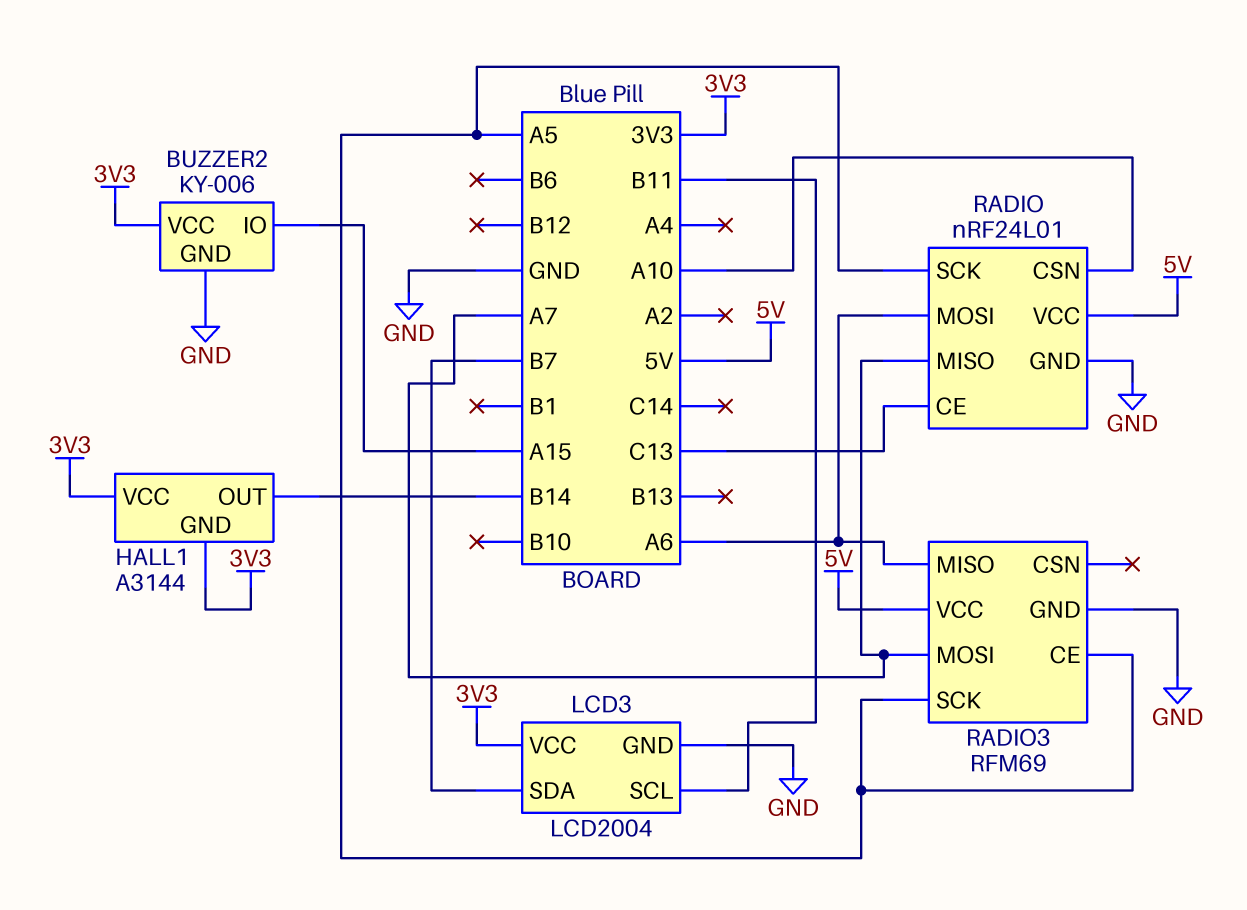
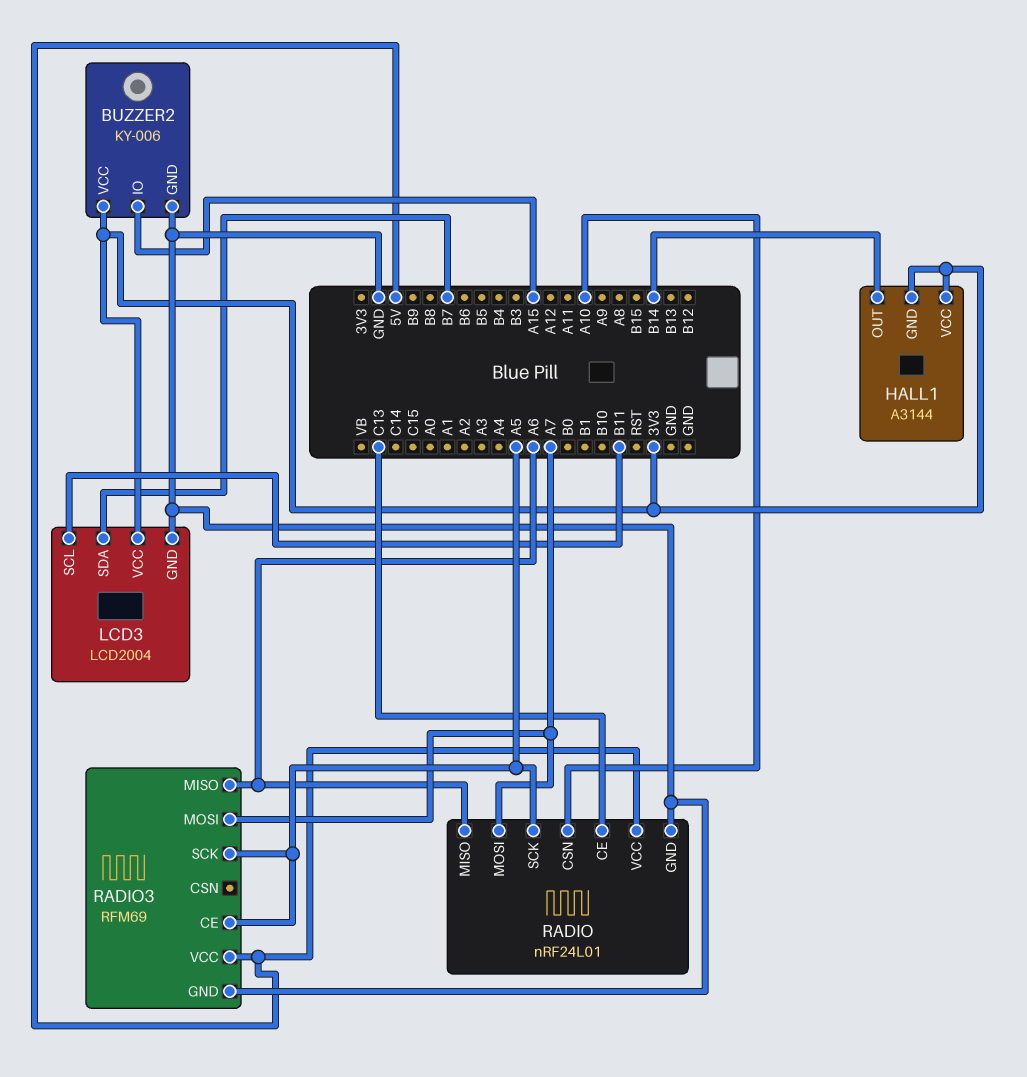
RADIO pin MISO: A7 -> A6
RADIO pin MOSI: A6 -> A7

